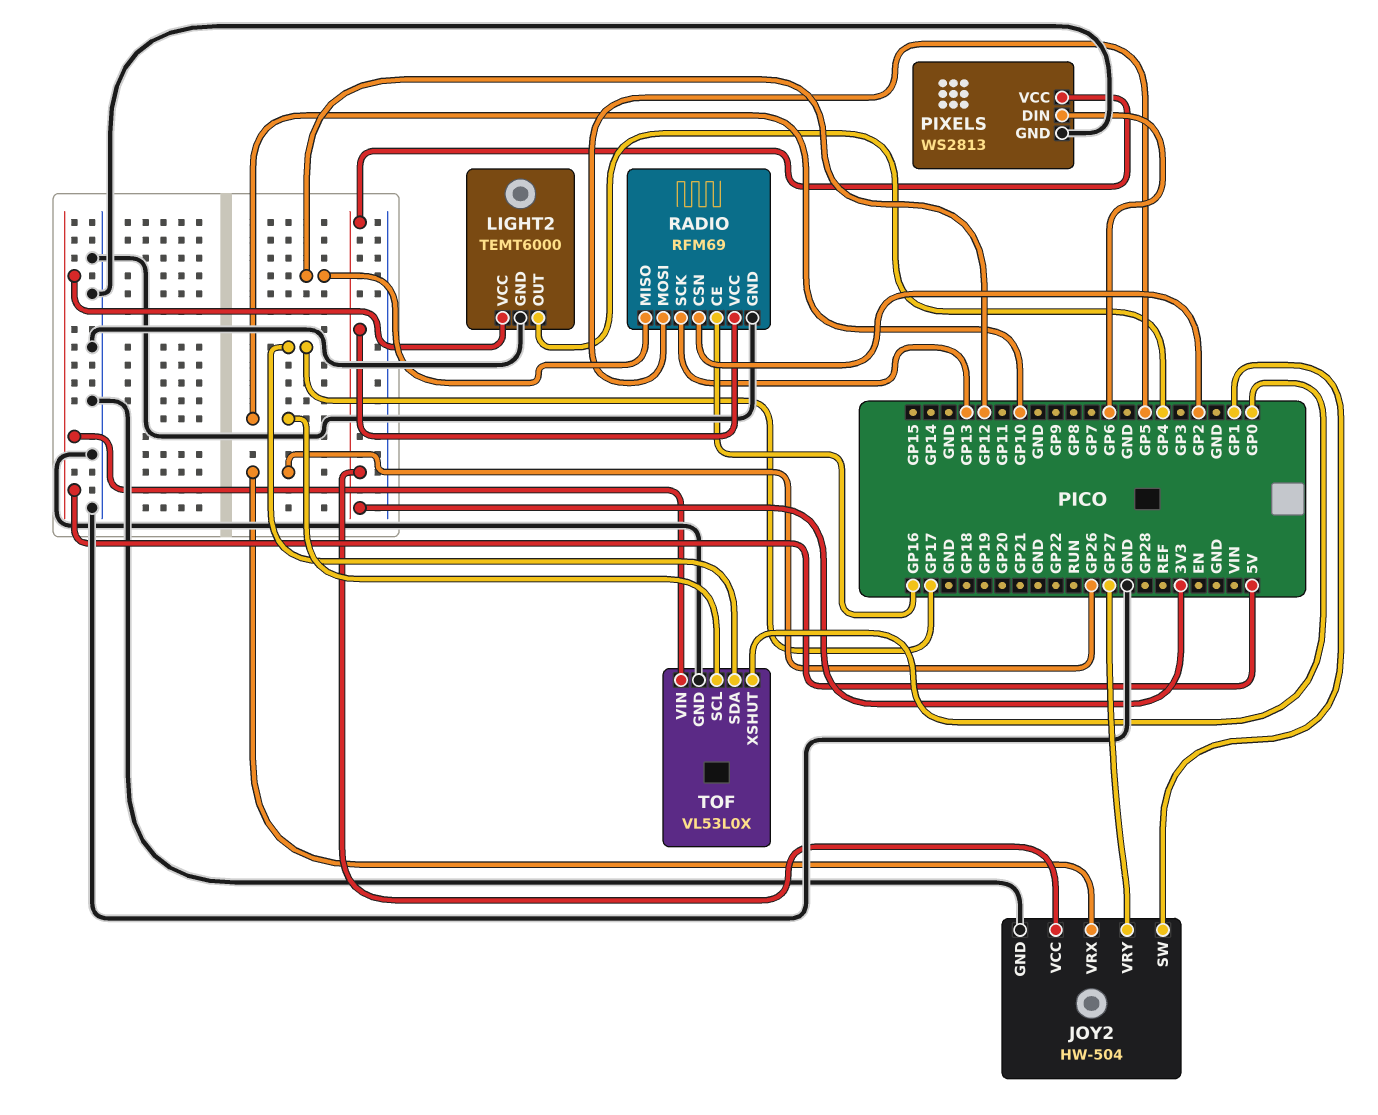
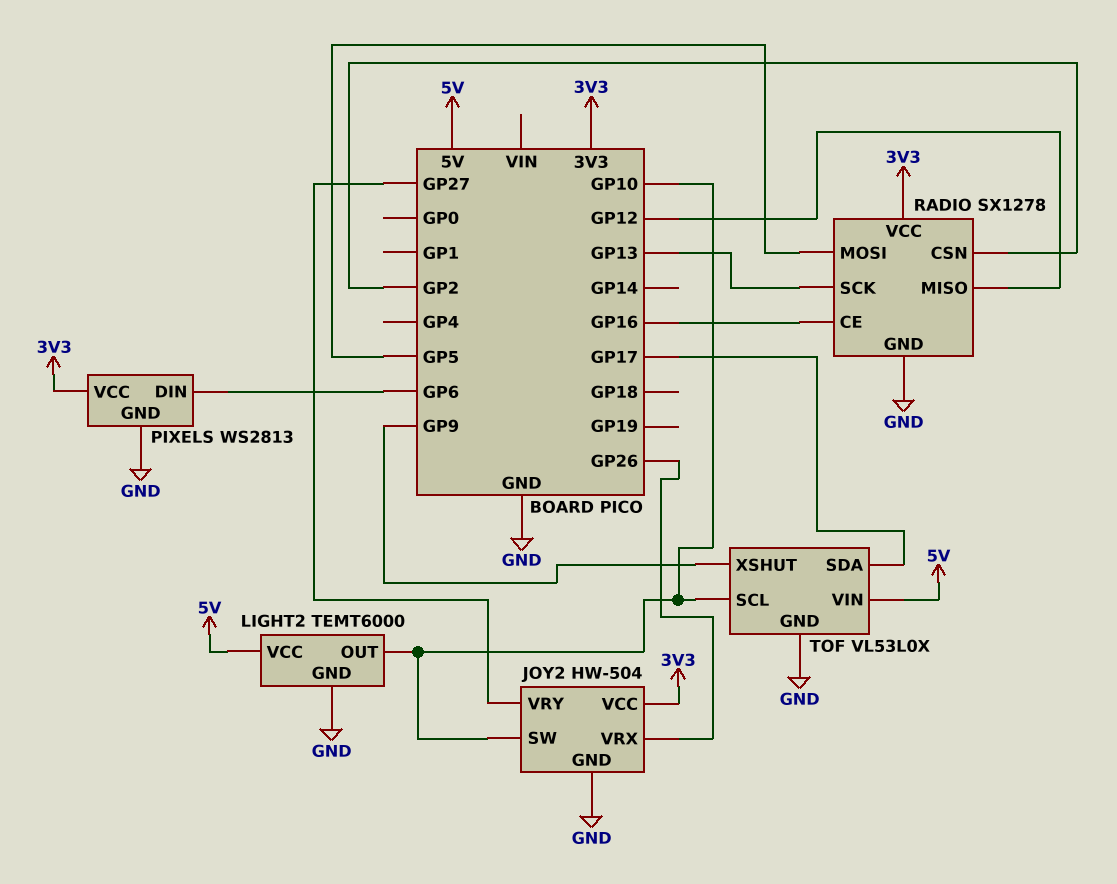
JOY2 pin SW: GP1 -> GP10
LIGHT2 pin OUT: GP4 -> GP10
RADIO: RFM69 -> SX1278
TOF pin XSHUT: GP0 -> GP9

